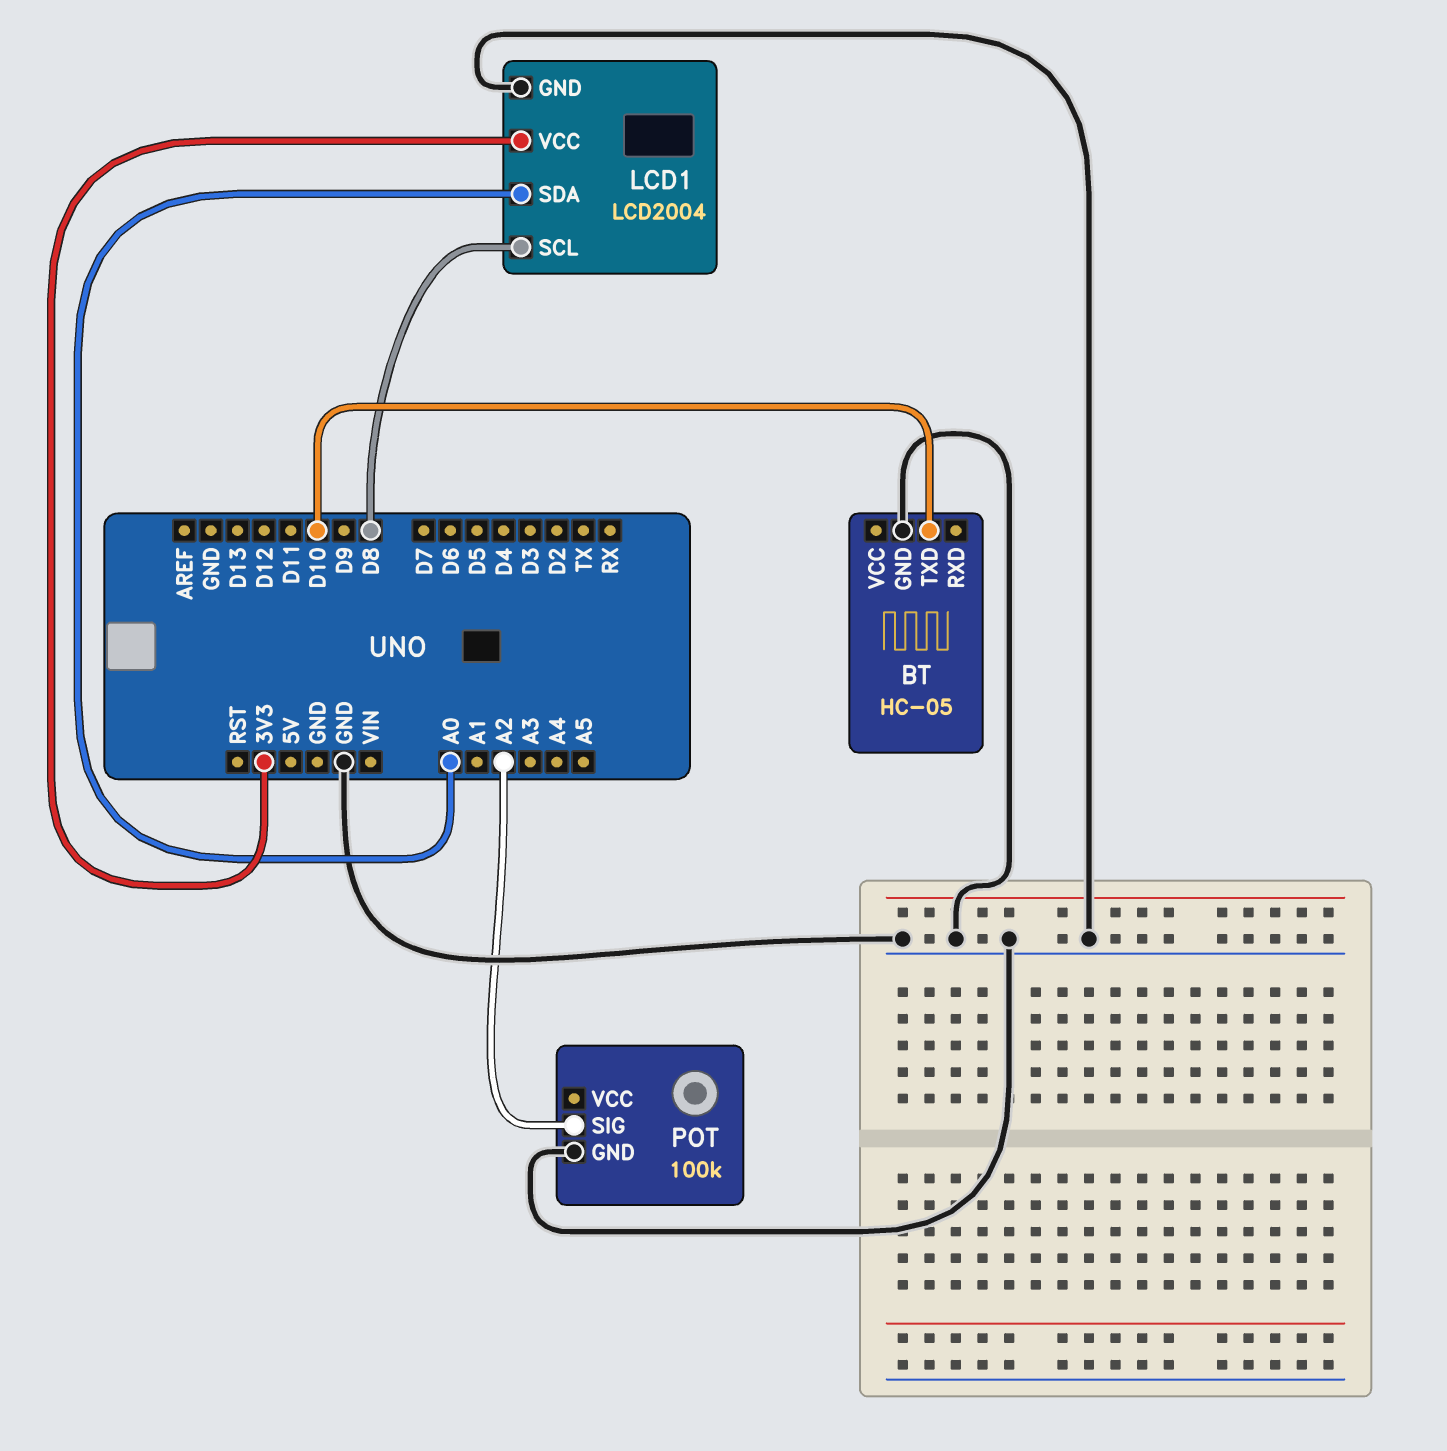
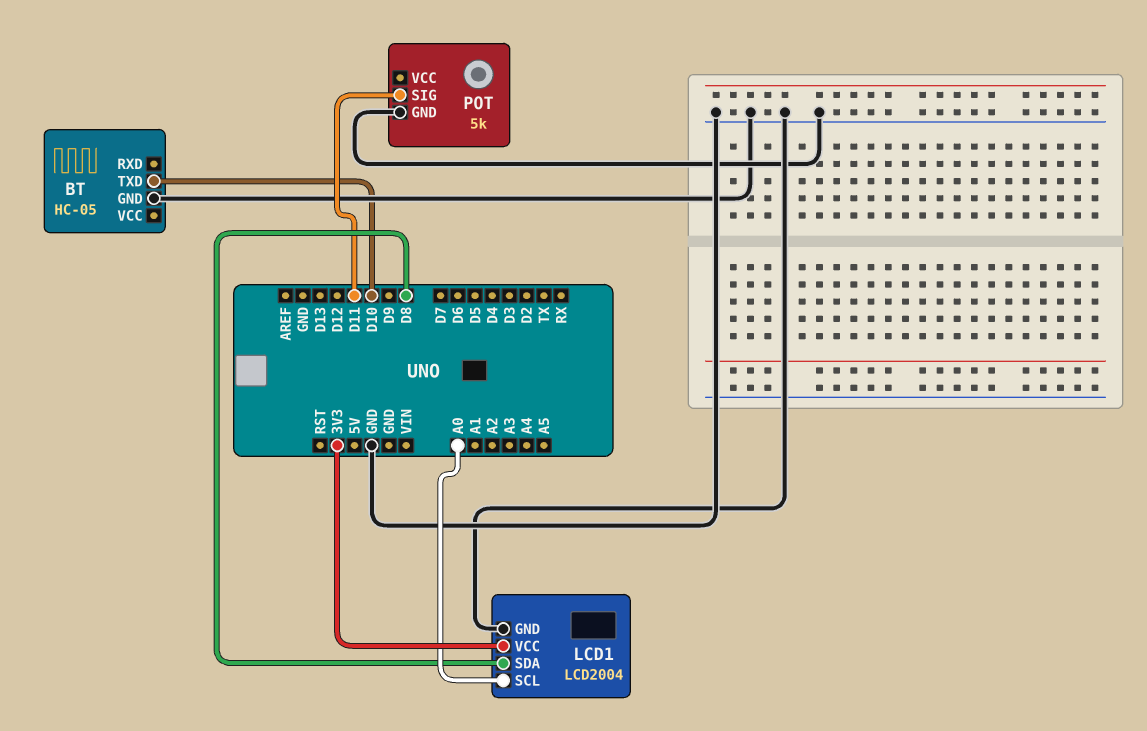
LCD1 pin SCL: D8 -> A0
LCD1 pin SDA: A0 -> D8
POT: 100k -> 5k
POT pin SIG: A2 -> D11

